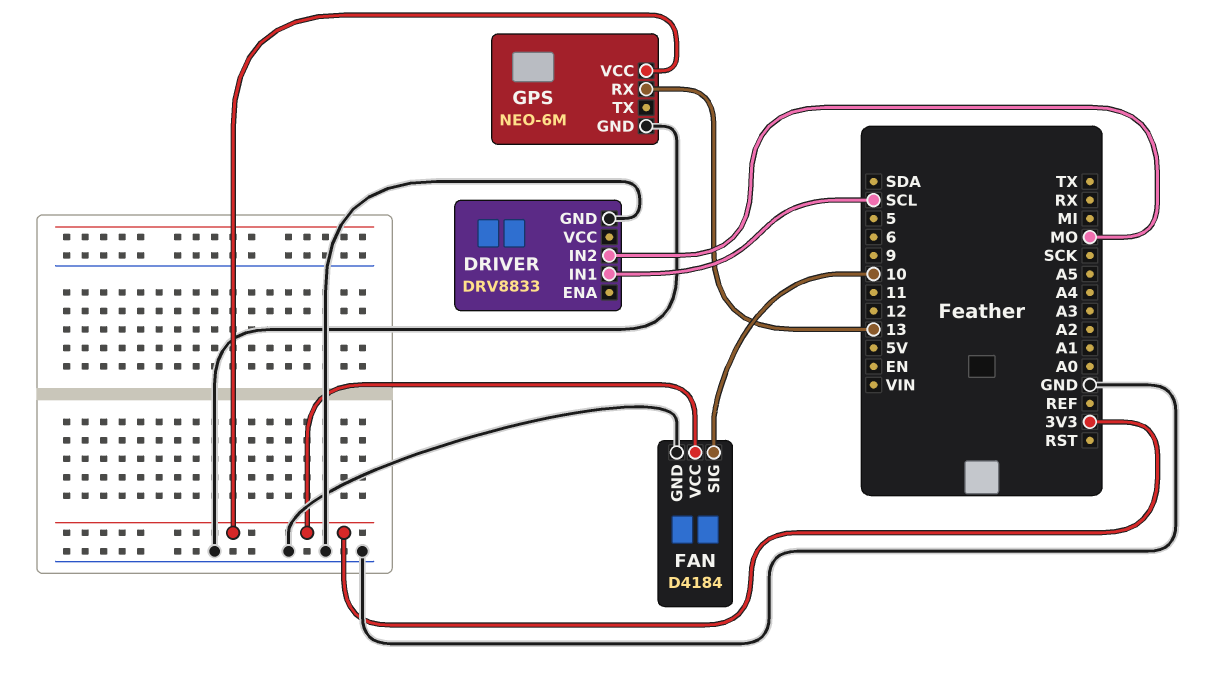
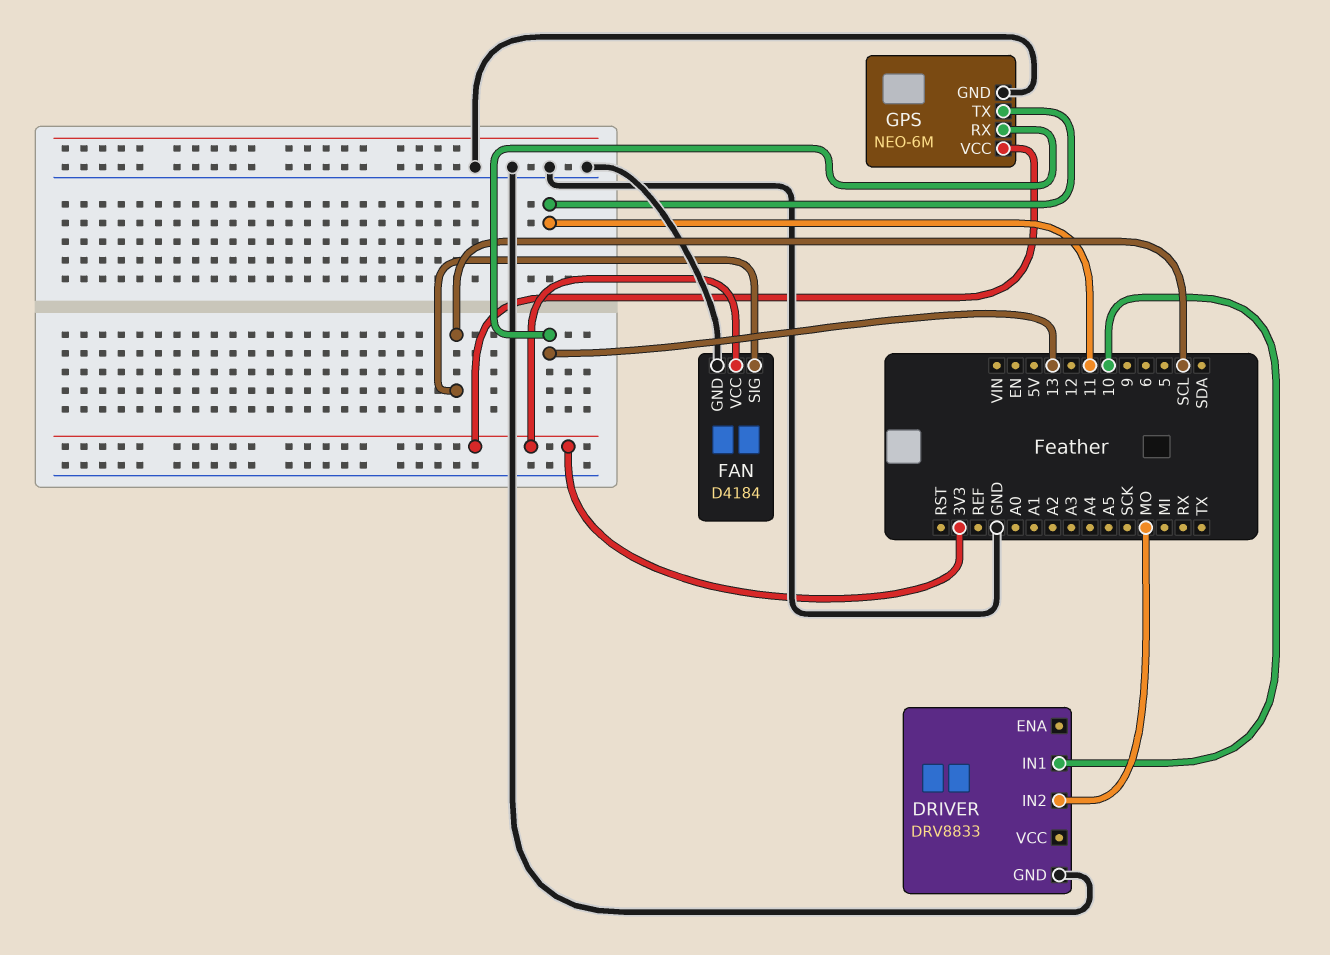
DRIVER pin IN1: SCL -> 10
FAN pin SIG: 10 -> SCL
GPS pin TX: none -> 11

